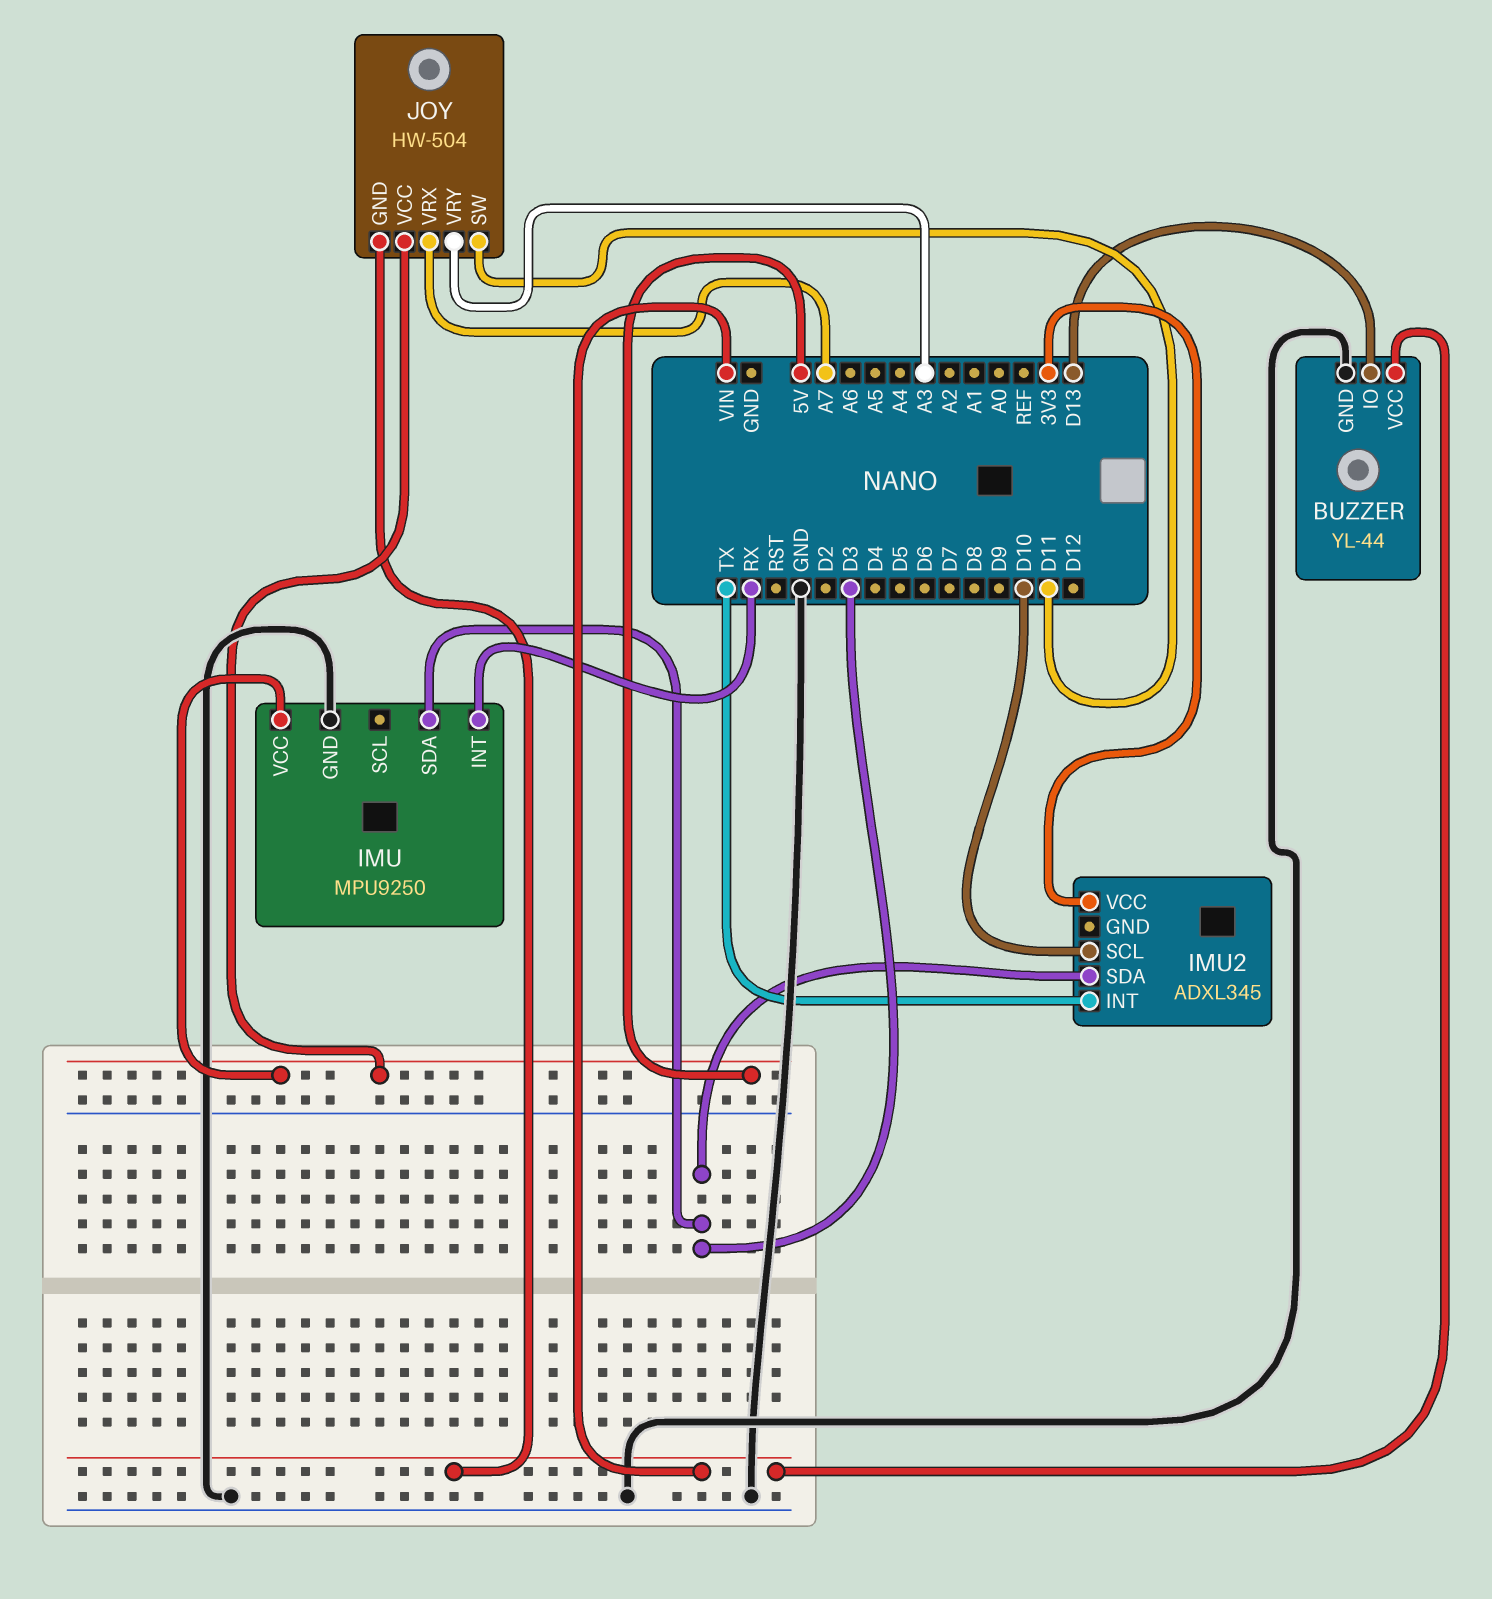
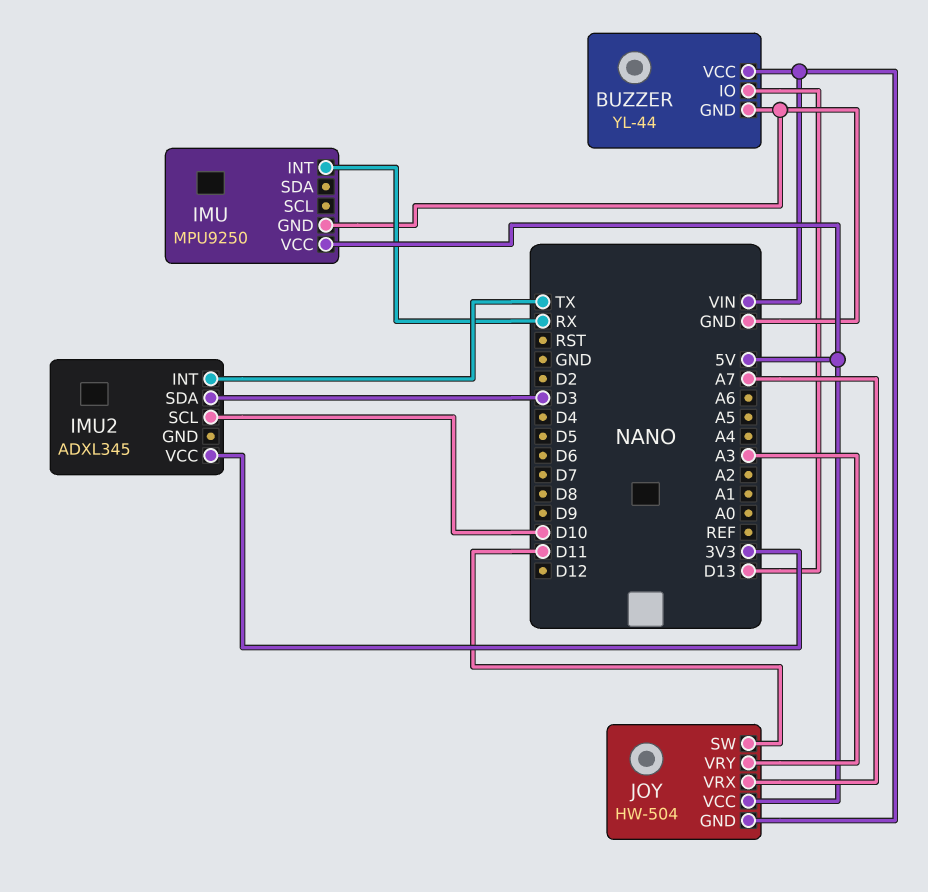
IMU pin SDA: D3 -> none

